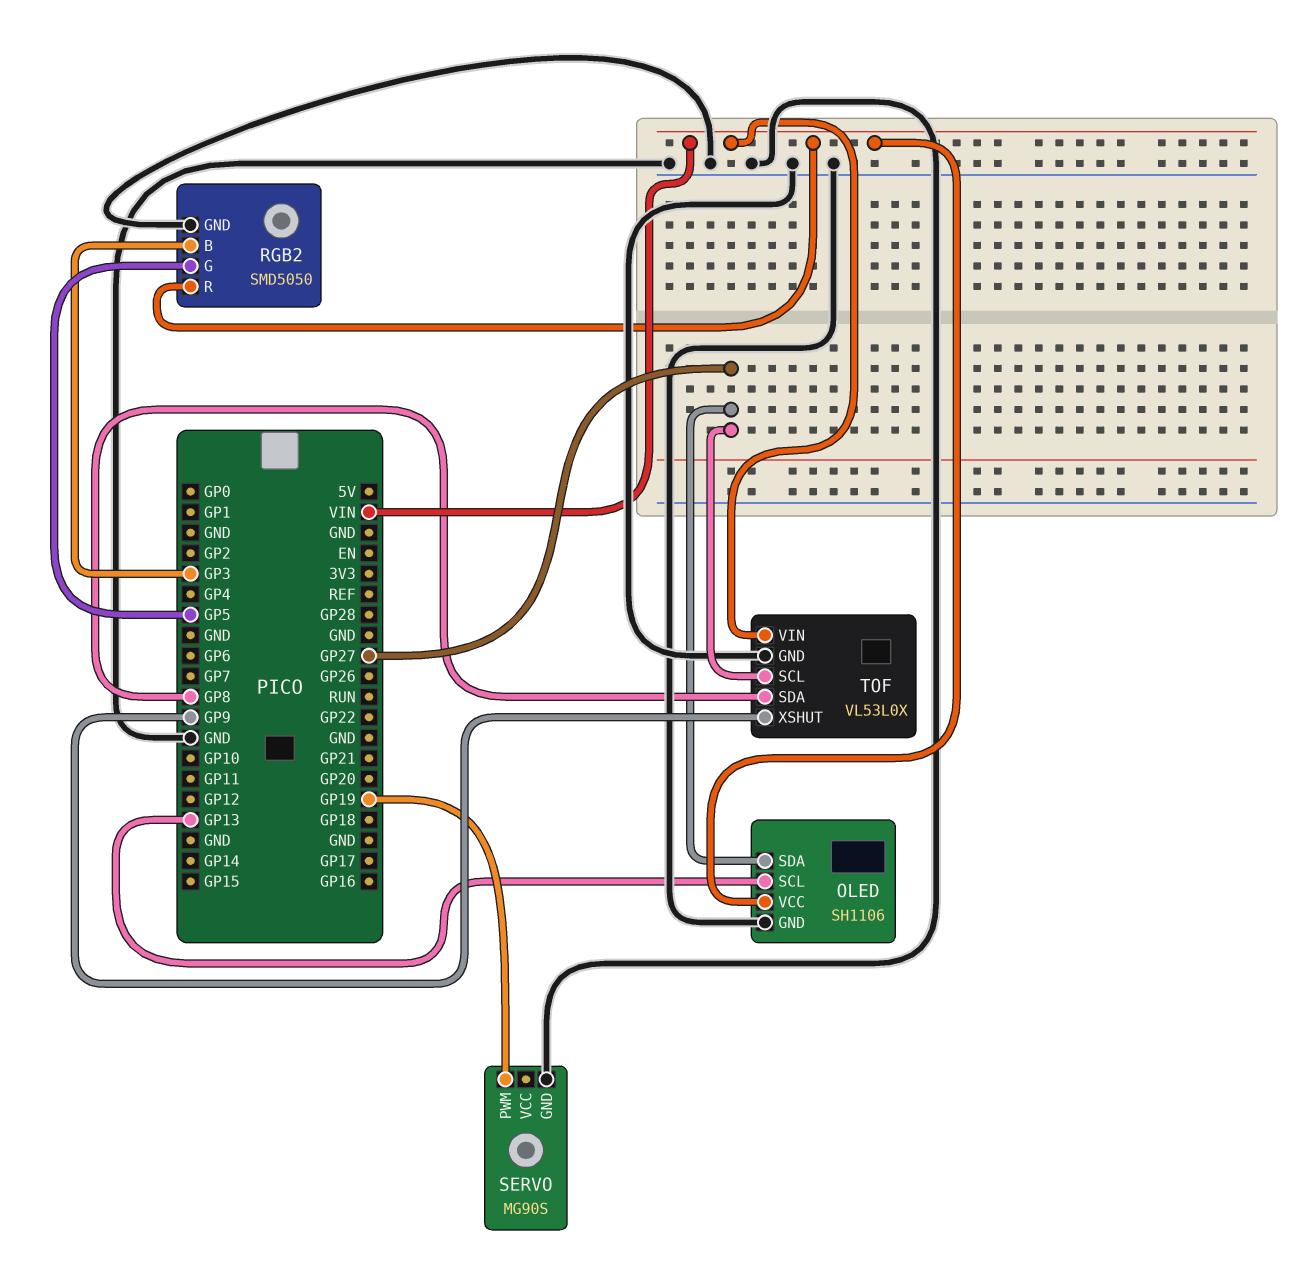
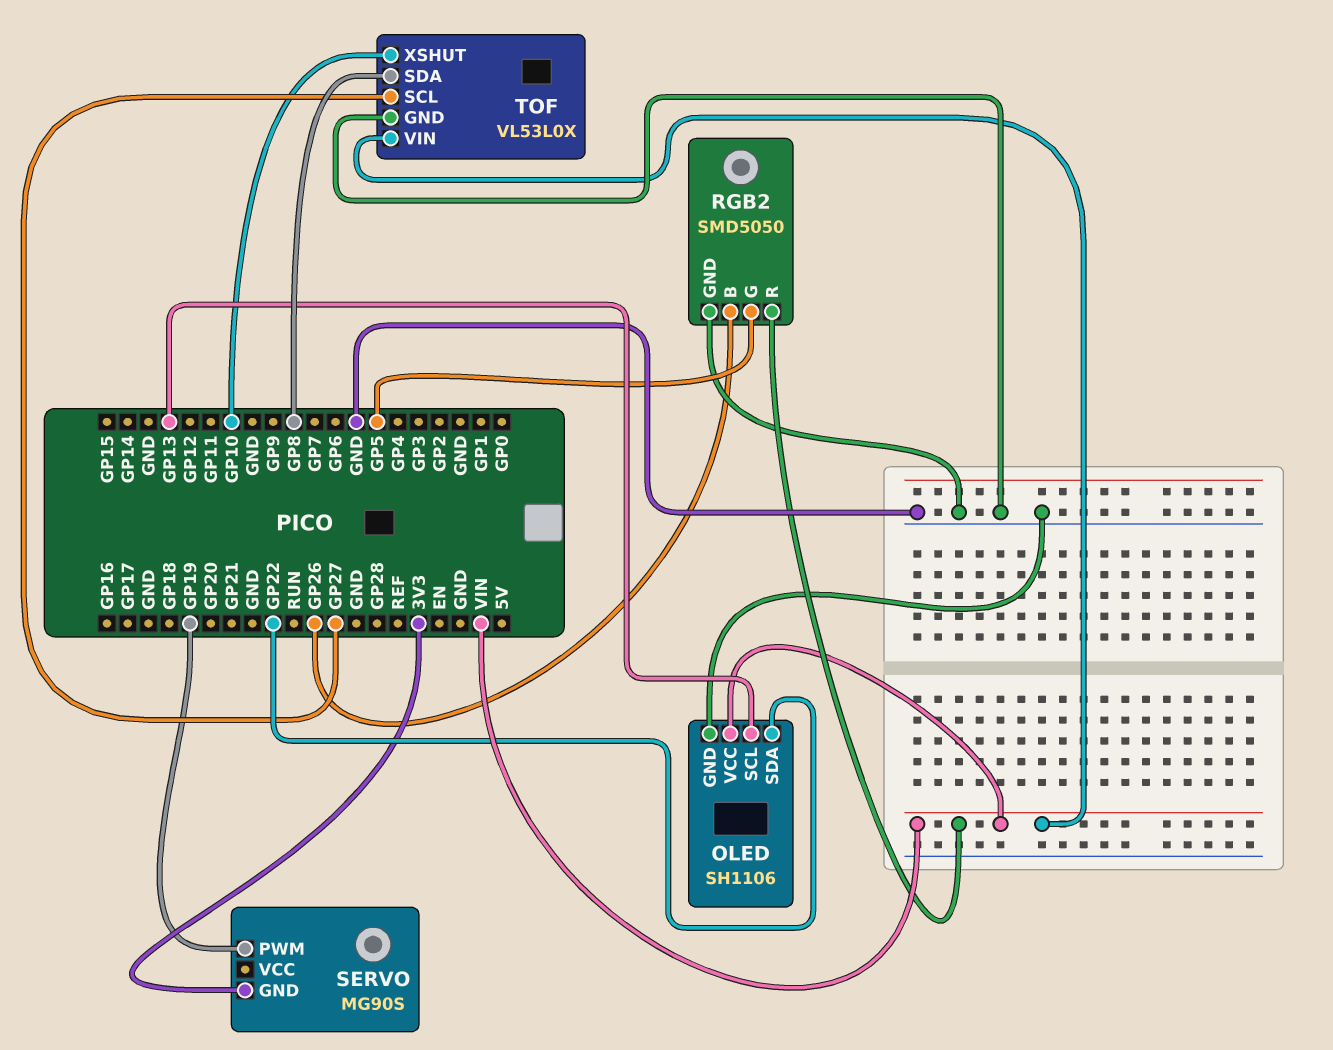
OLED pin SDA: GP27 -> GP22
RGB2 pin B: GP3 -> GP26
SERVO pin GND: GND -> 3V3
TOF pin XSHUT: GP9 -> GP10

